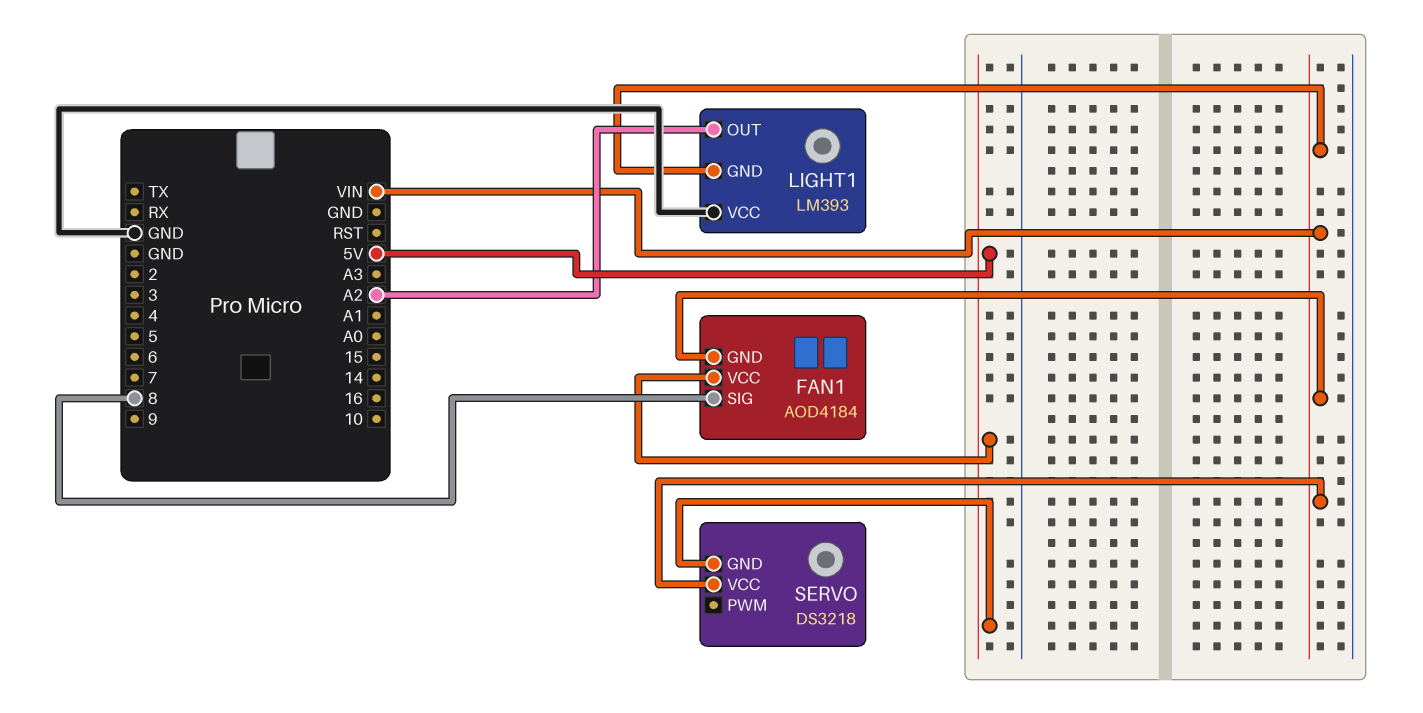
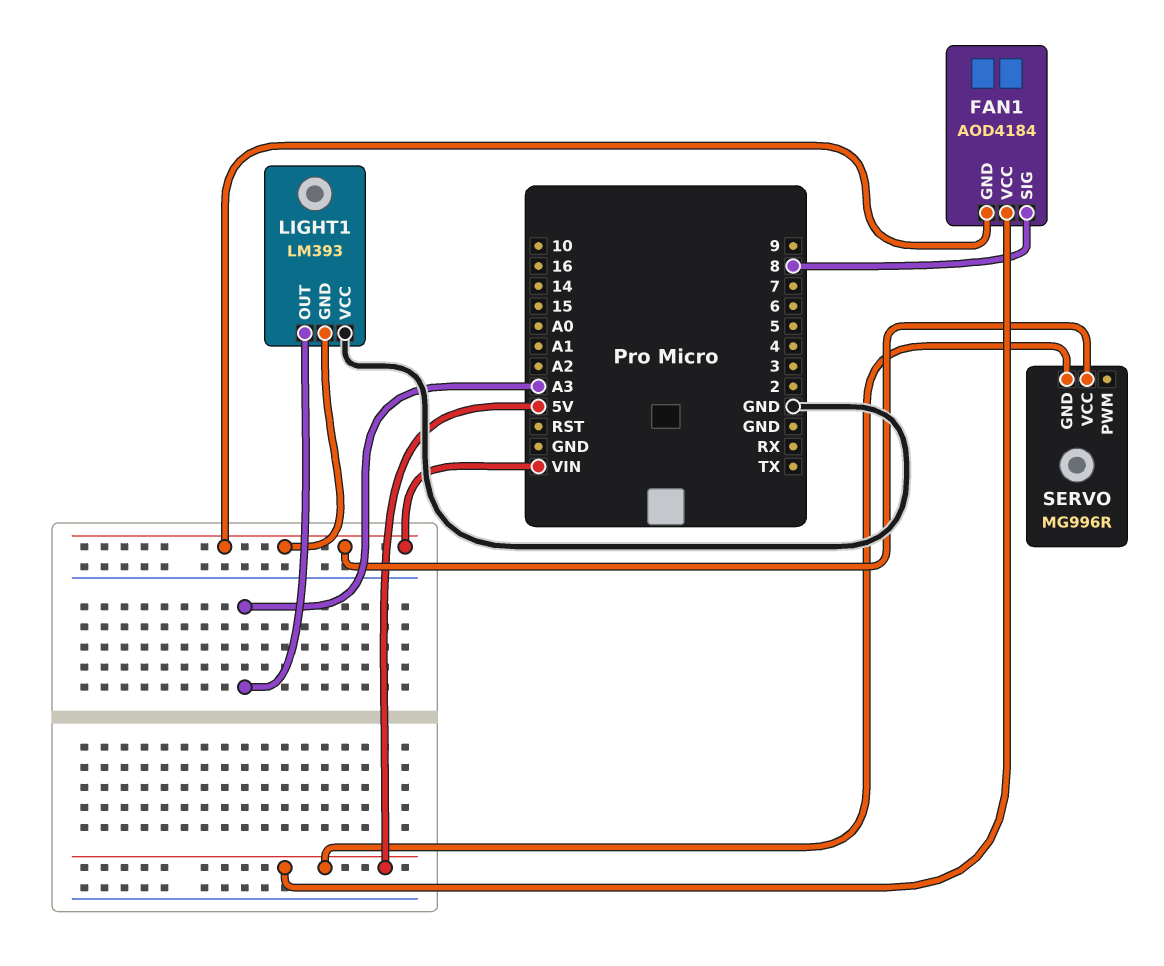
LIGHT1 pin OUT: A2 -> A3
SERVO: DS3218 -> MG996R

